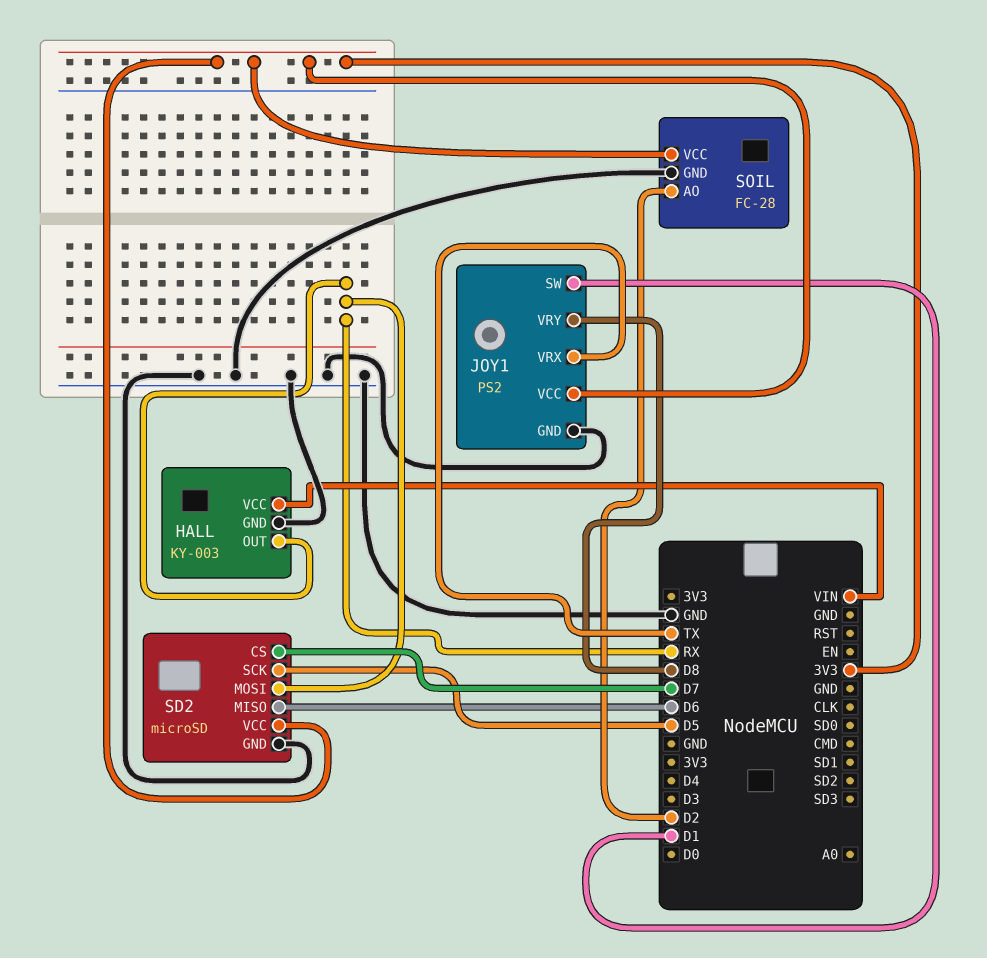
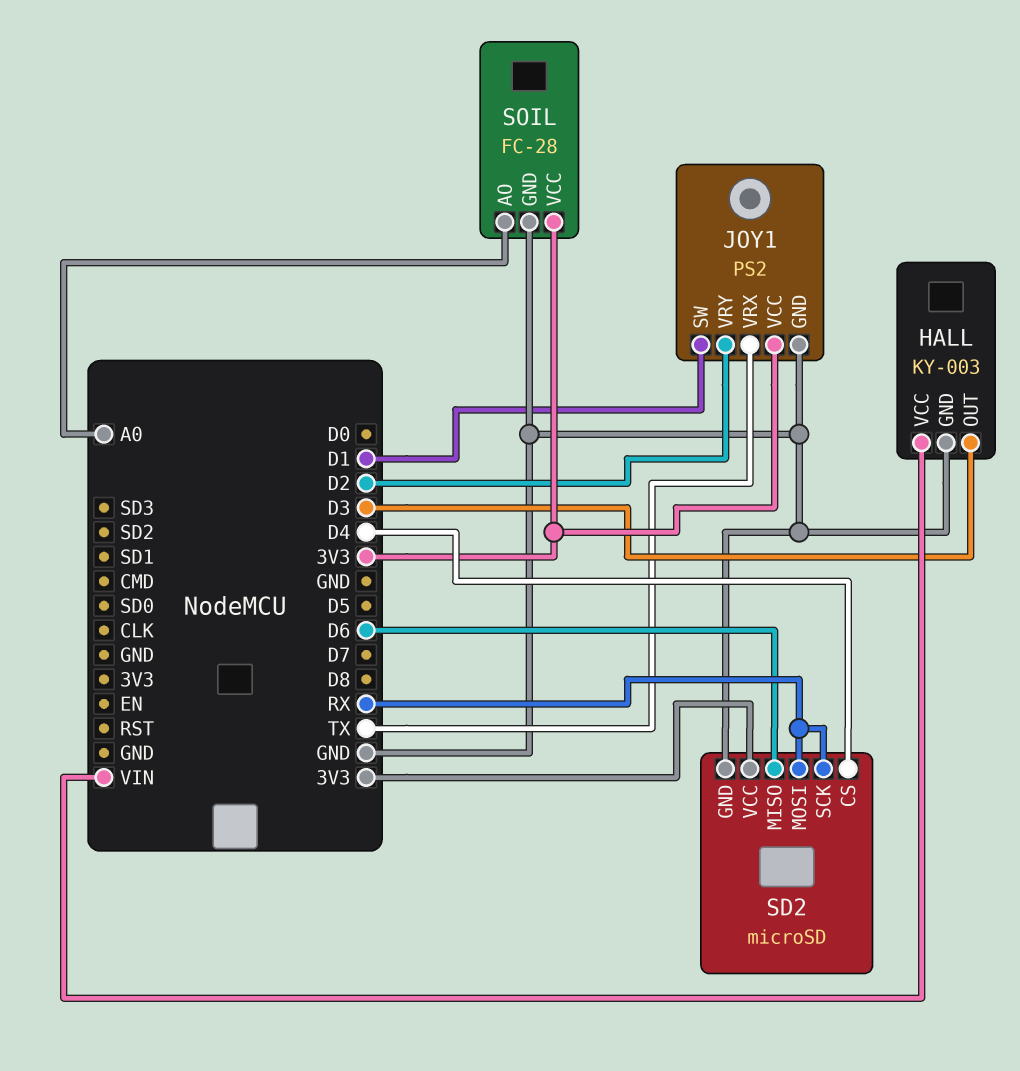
HALL pin OUT: RX -> D3
JOY1 pin VRY: D8 -> D2
SD2 pin CS: D7 -> D4
SD2 pin SCK: D5 -> RX
SOIL pin AO: D2 -> A0

